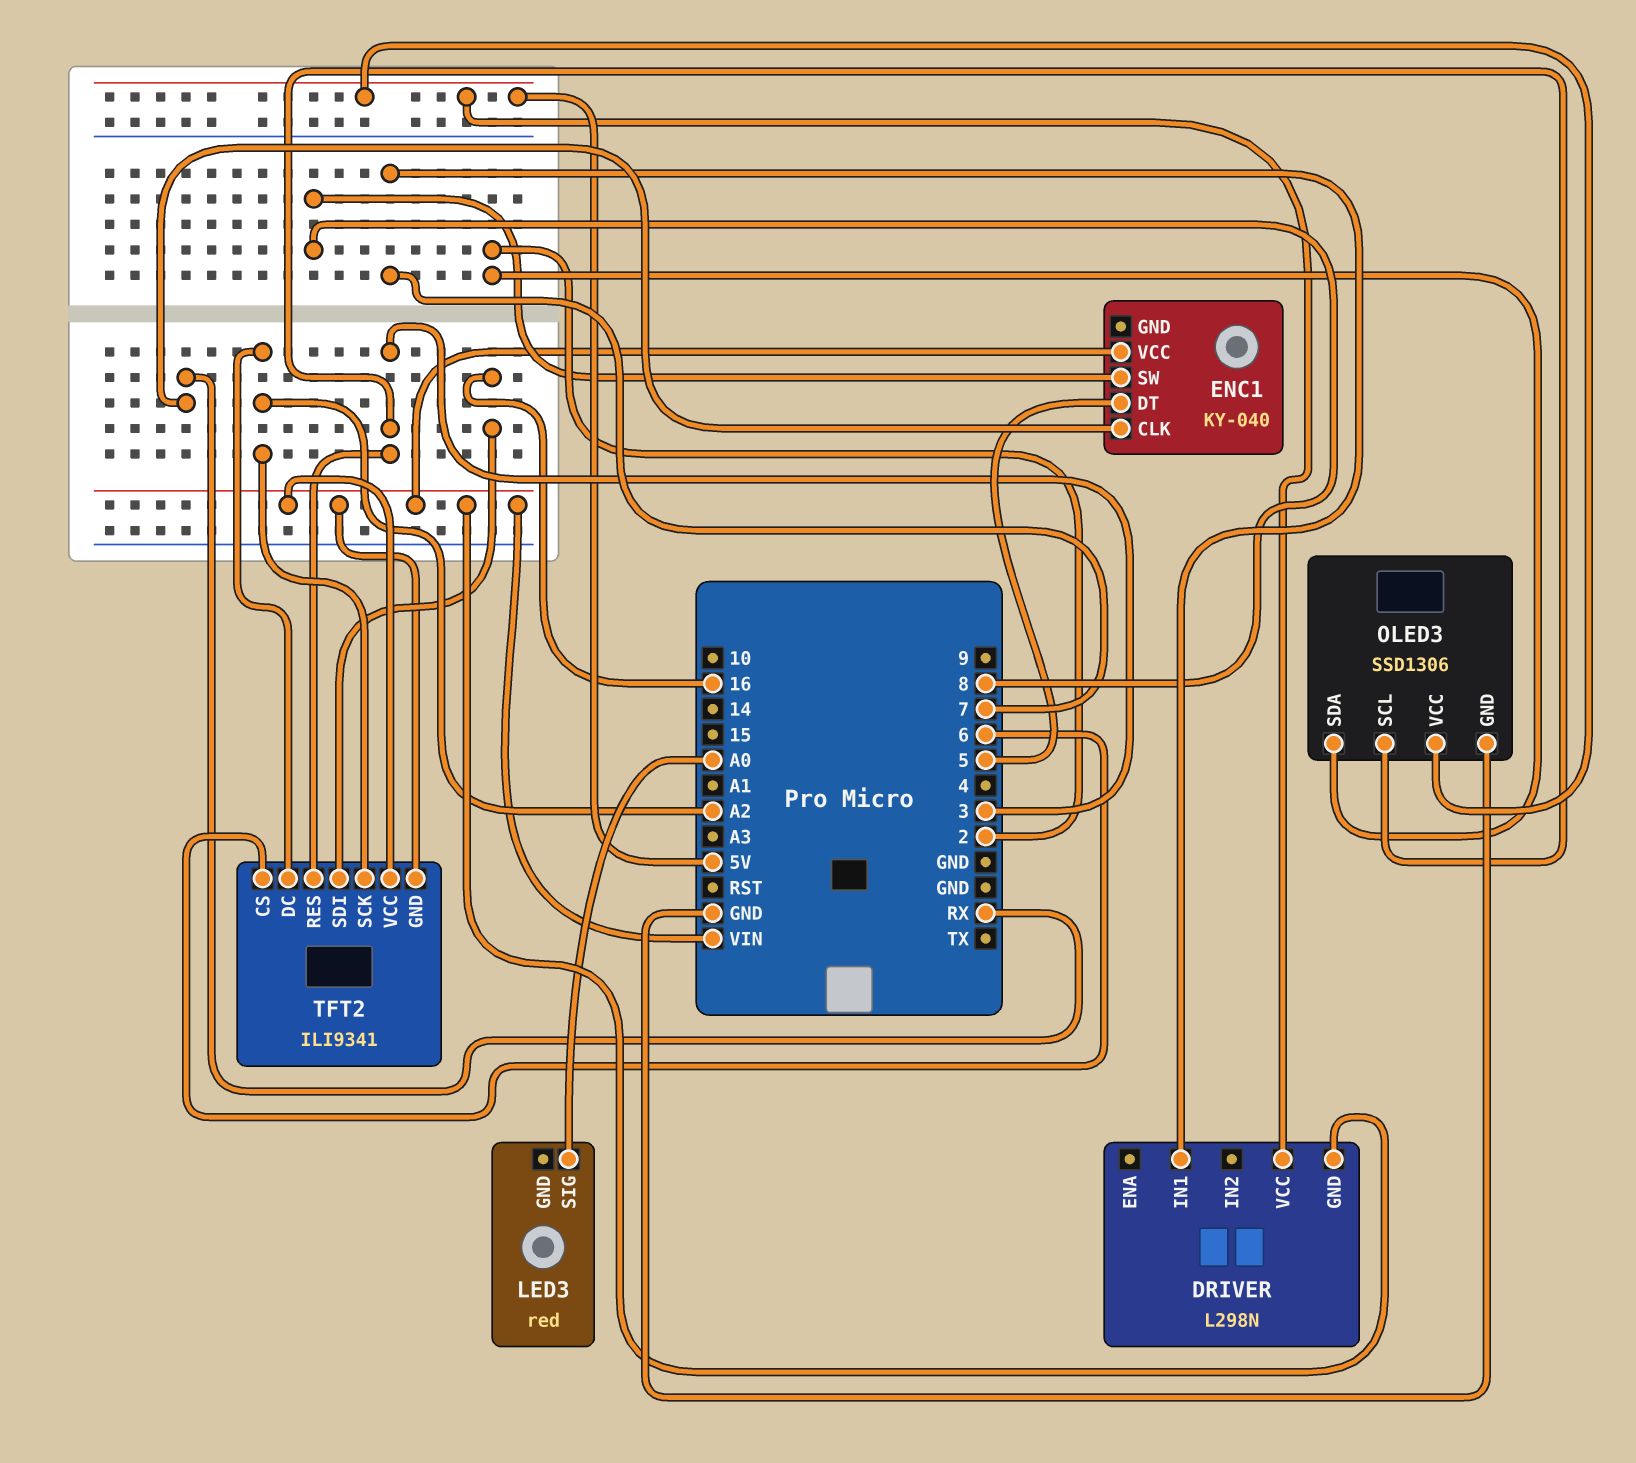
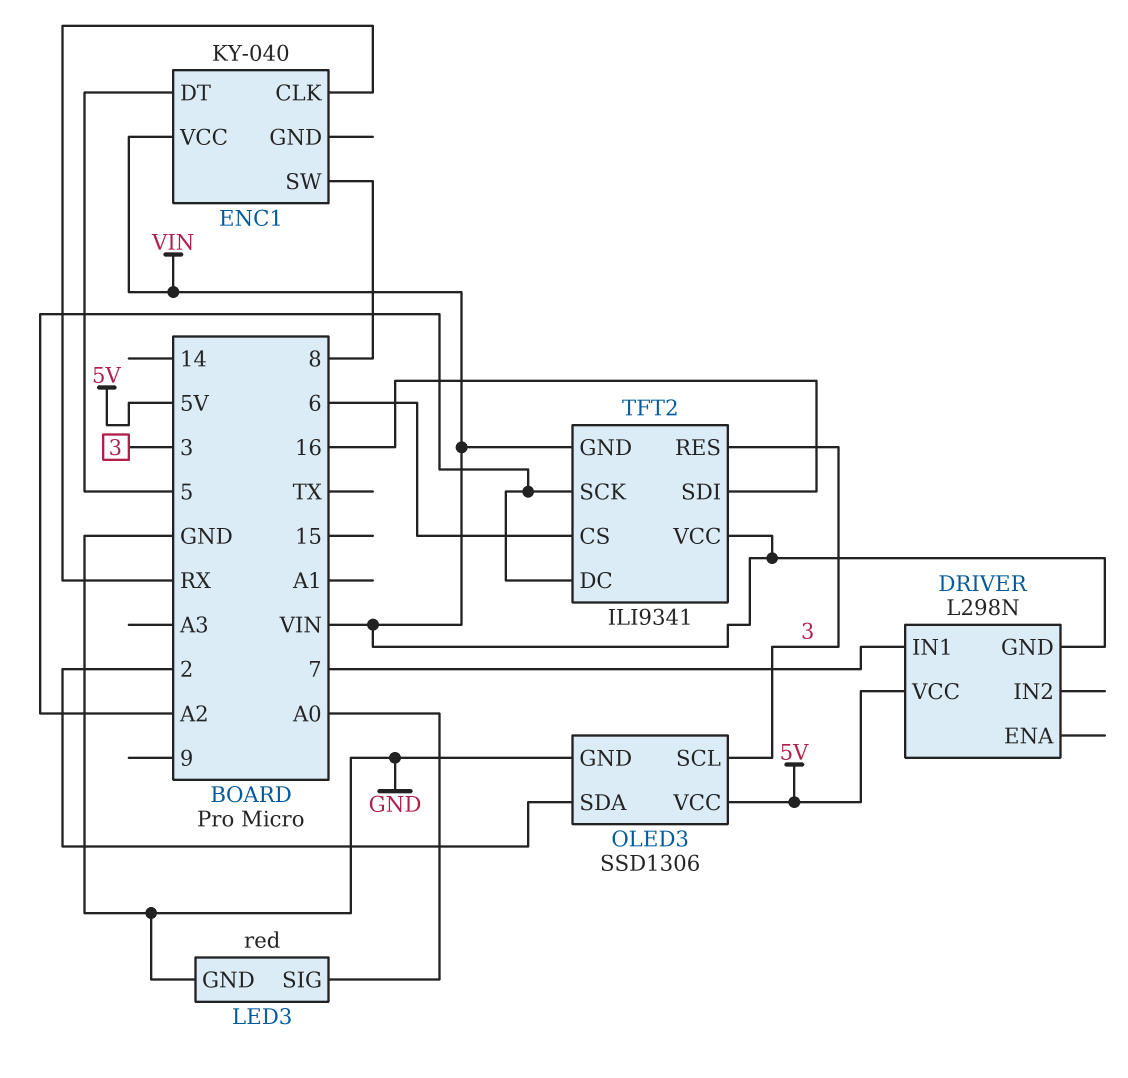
LED3 pin GND: none -> GND

